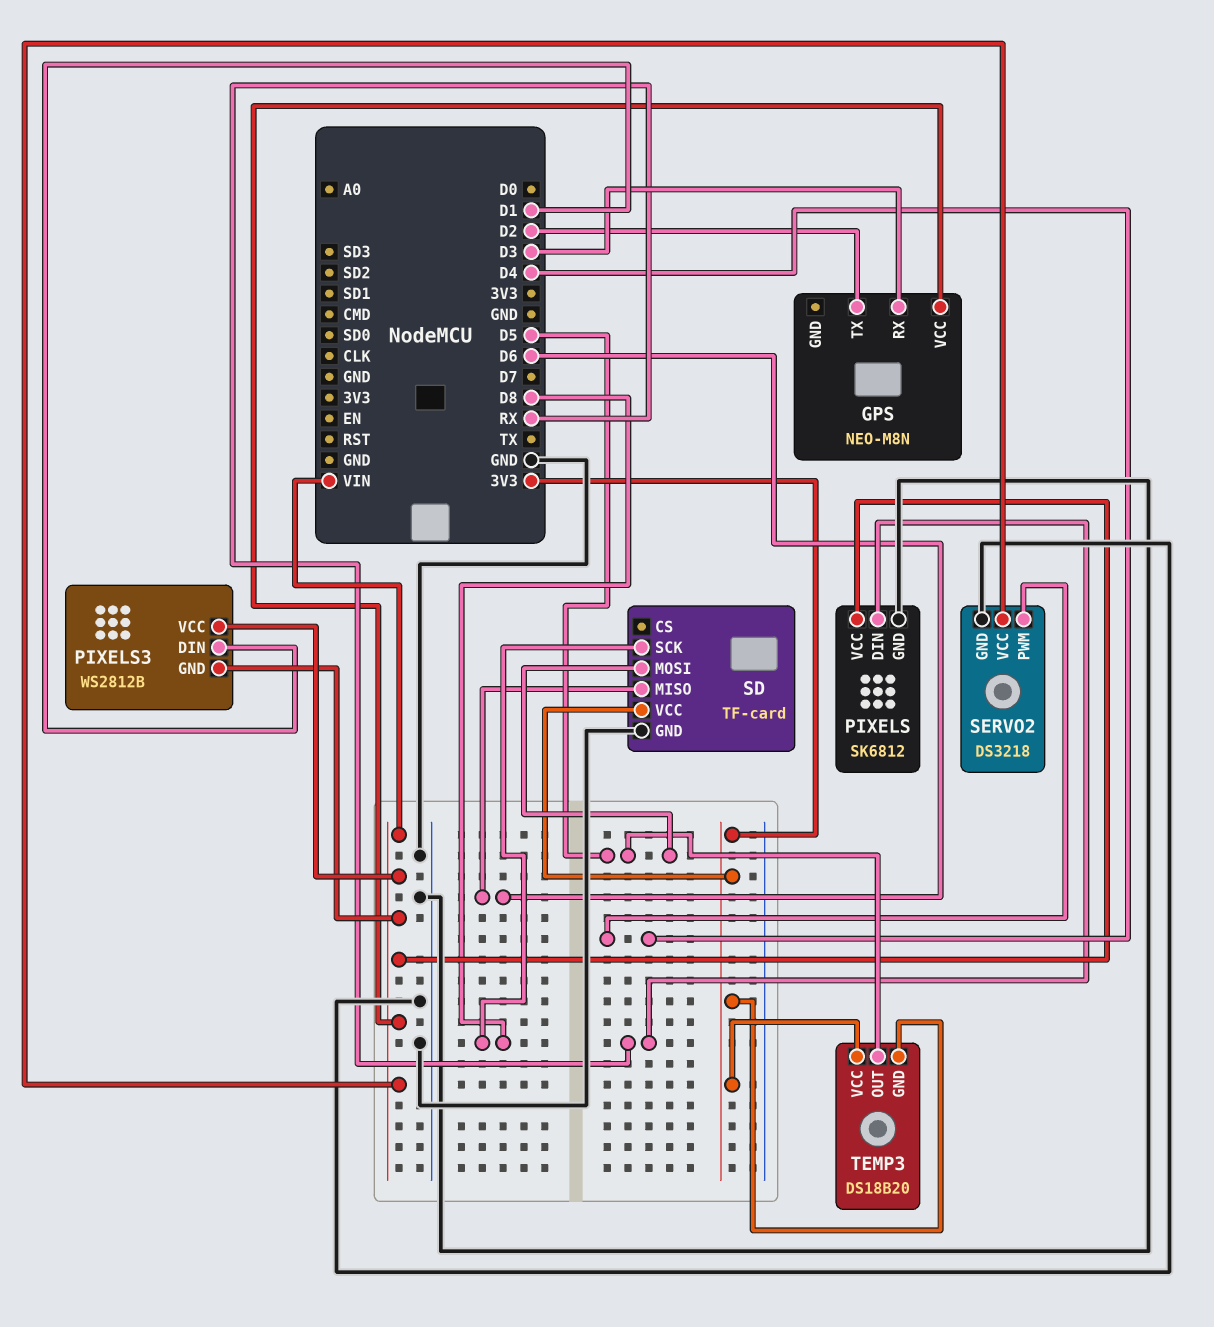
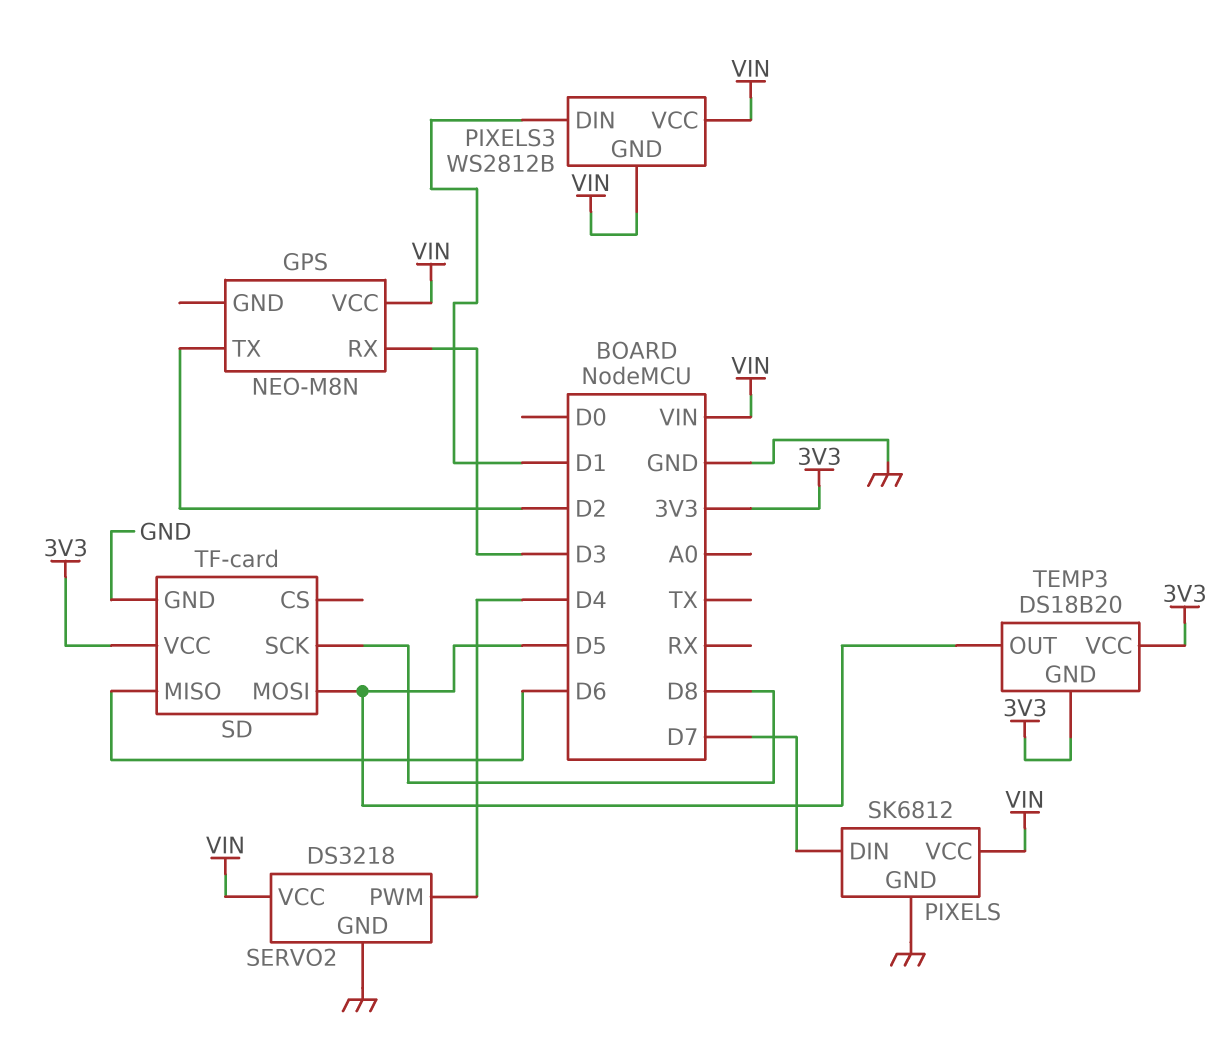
PIXELS pin DIN: RX -> D7

